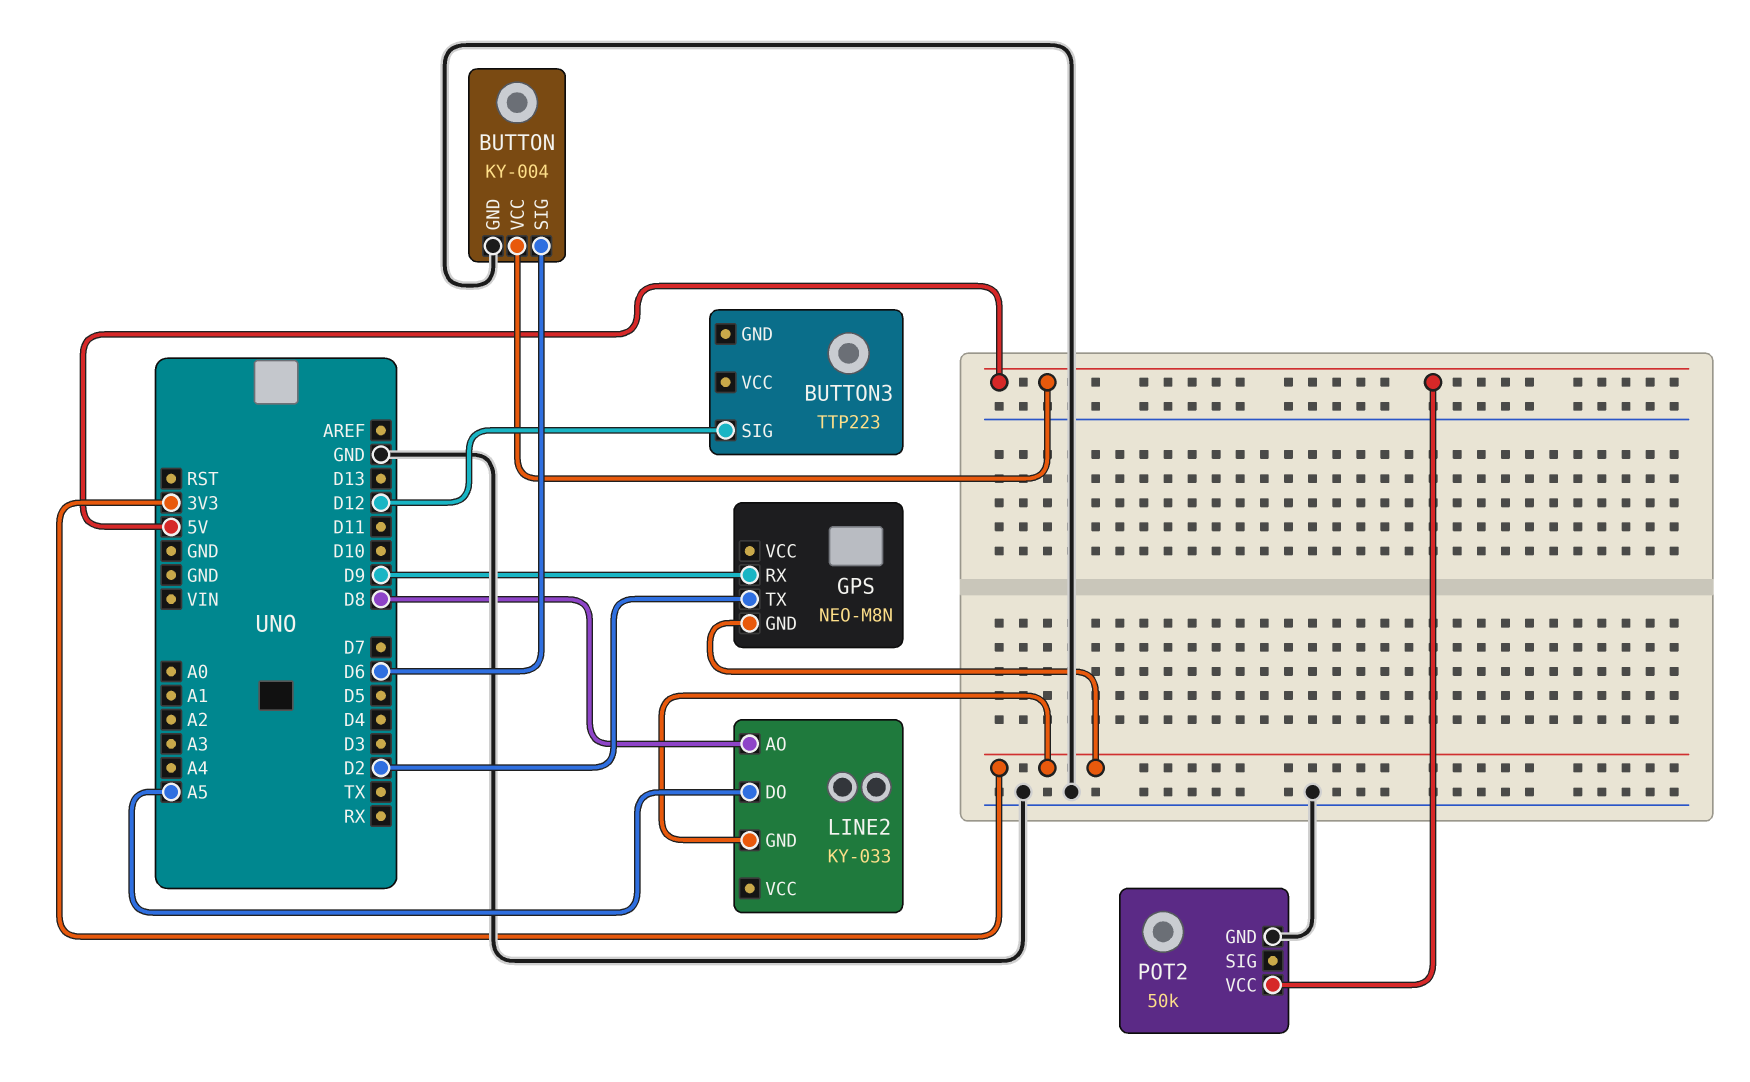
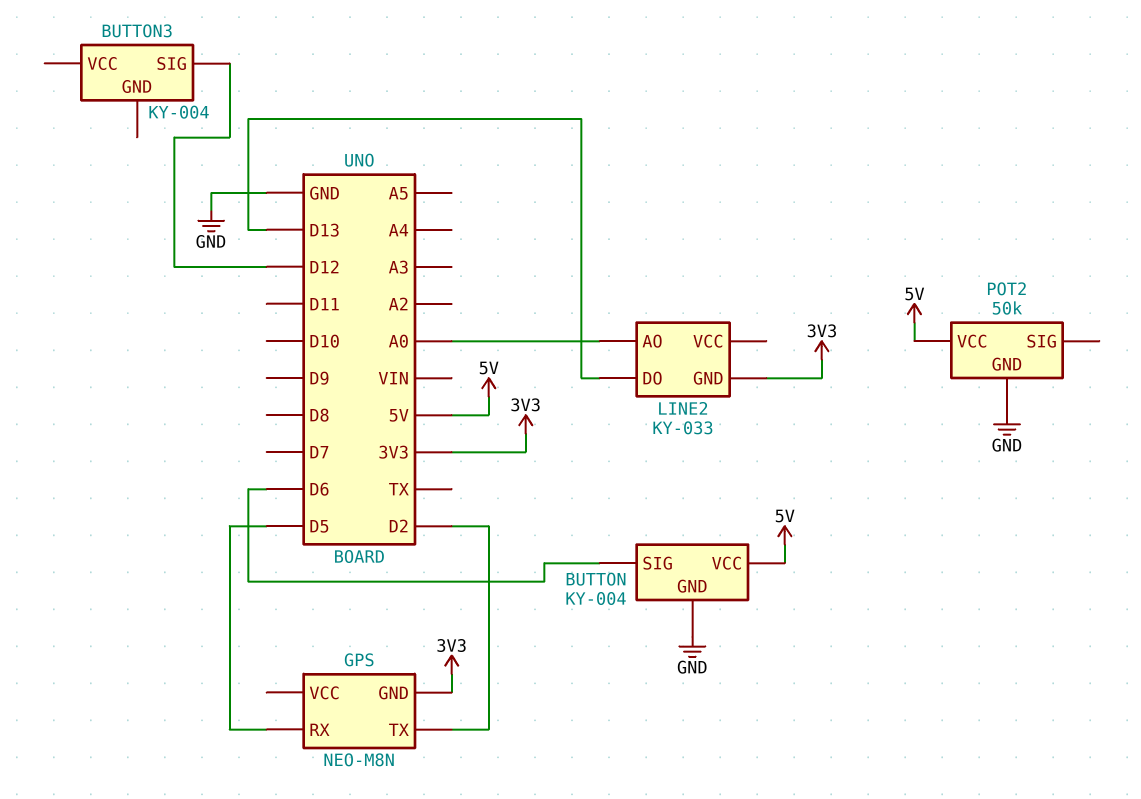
BUTTON3: TTP223 -> KY-004
GPS pin RX: D9 -> D5
LINE2 pin AO: D8 -> A0
LINE2 pin DO: A5 -> D13

